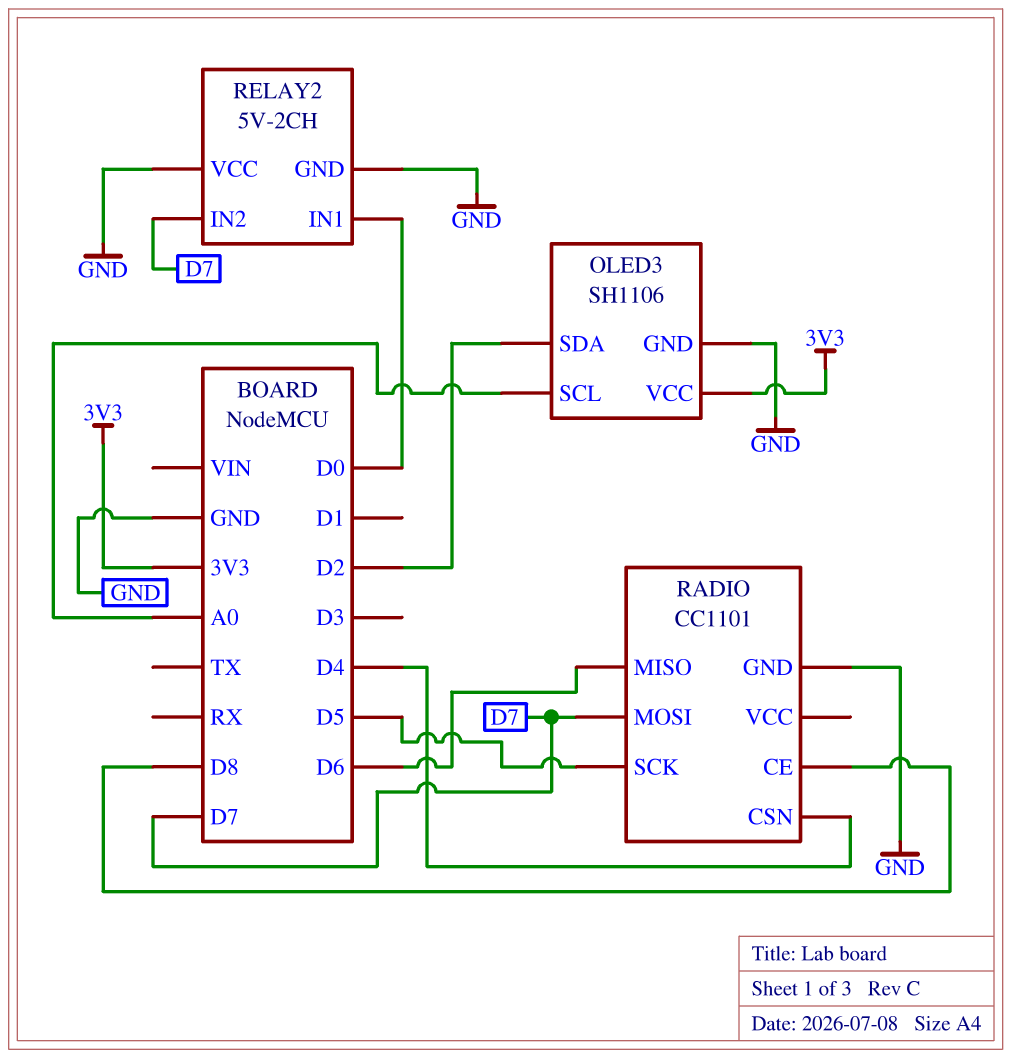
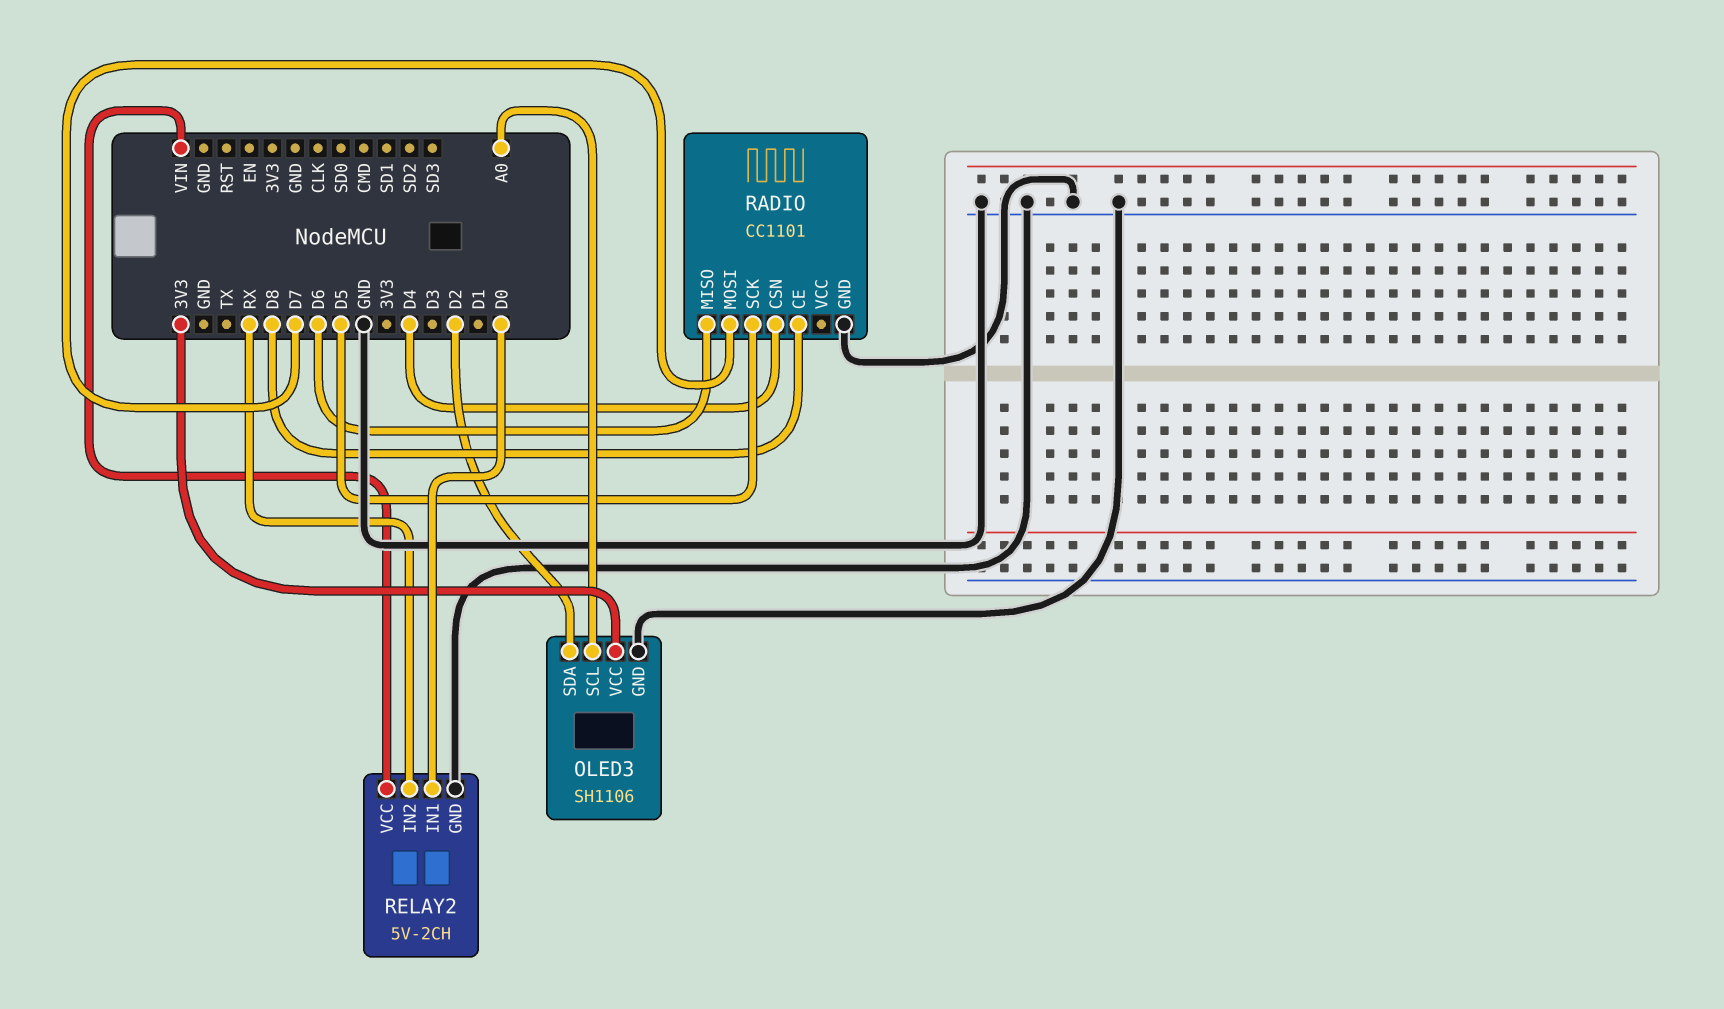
RELAY2 pin IN2: D7 -> RX
RELAY2 pin VCC: GND -> VIN

